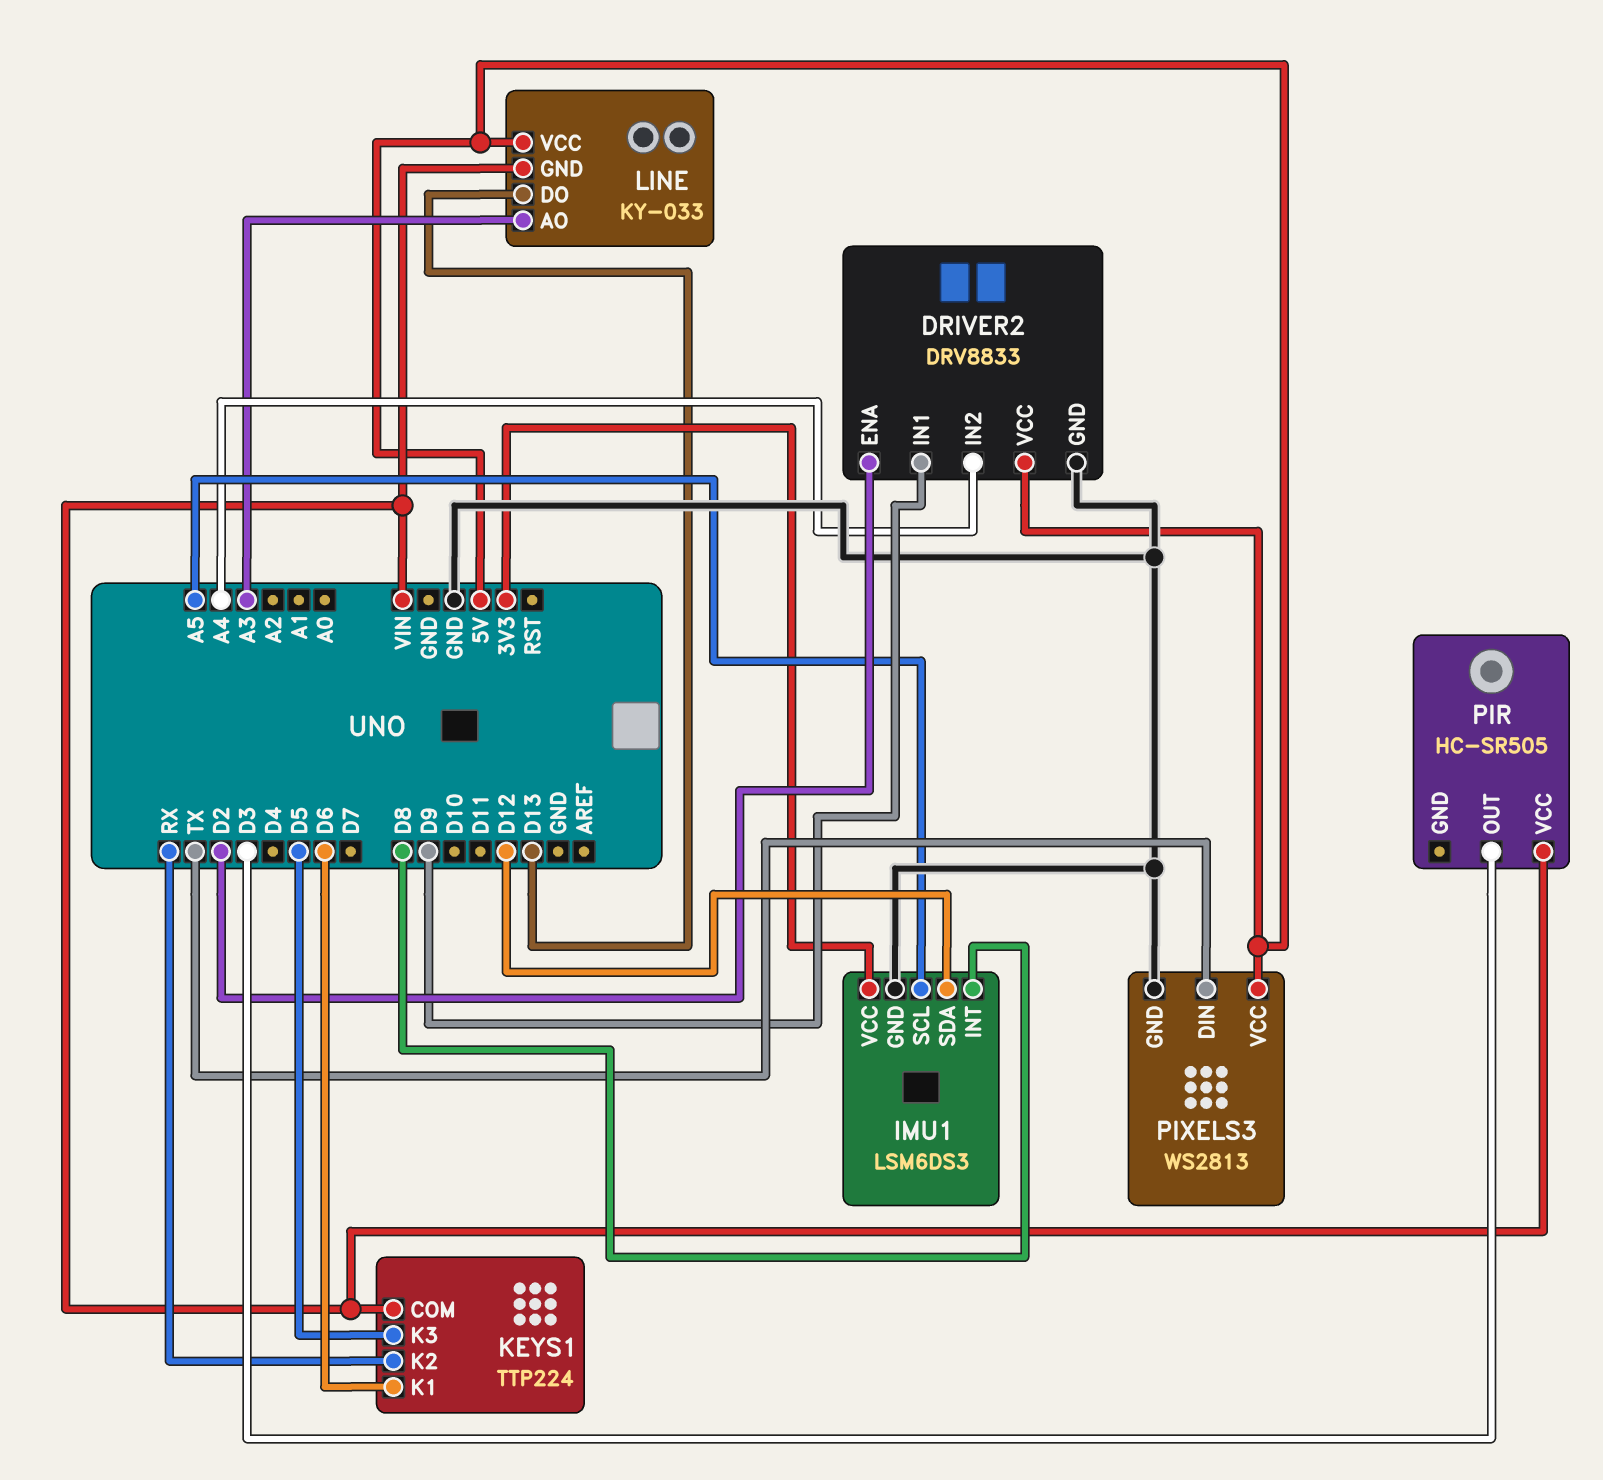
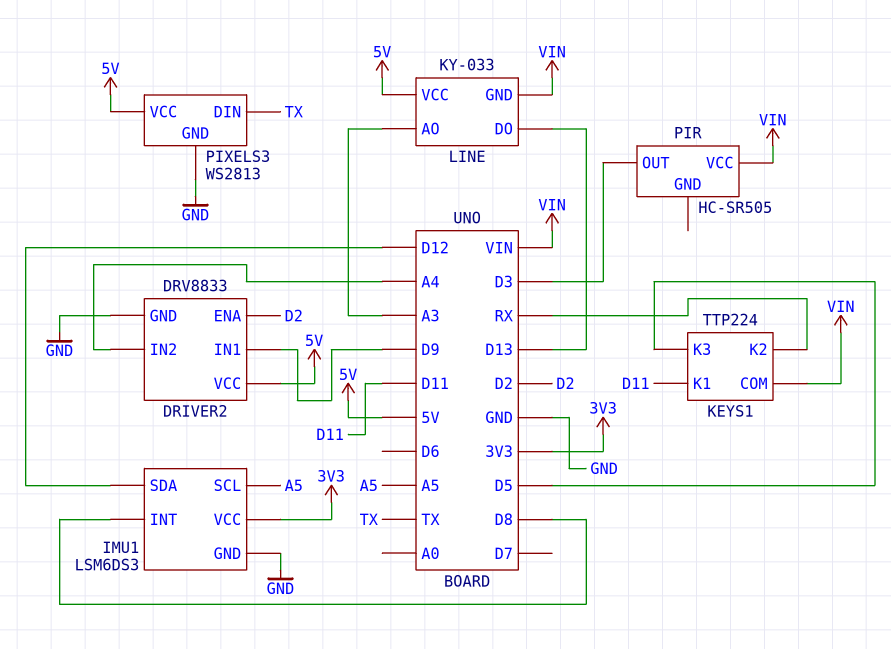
KEYS1 pin K1: D6 -> D11

